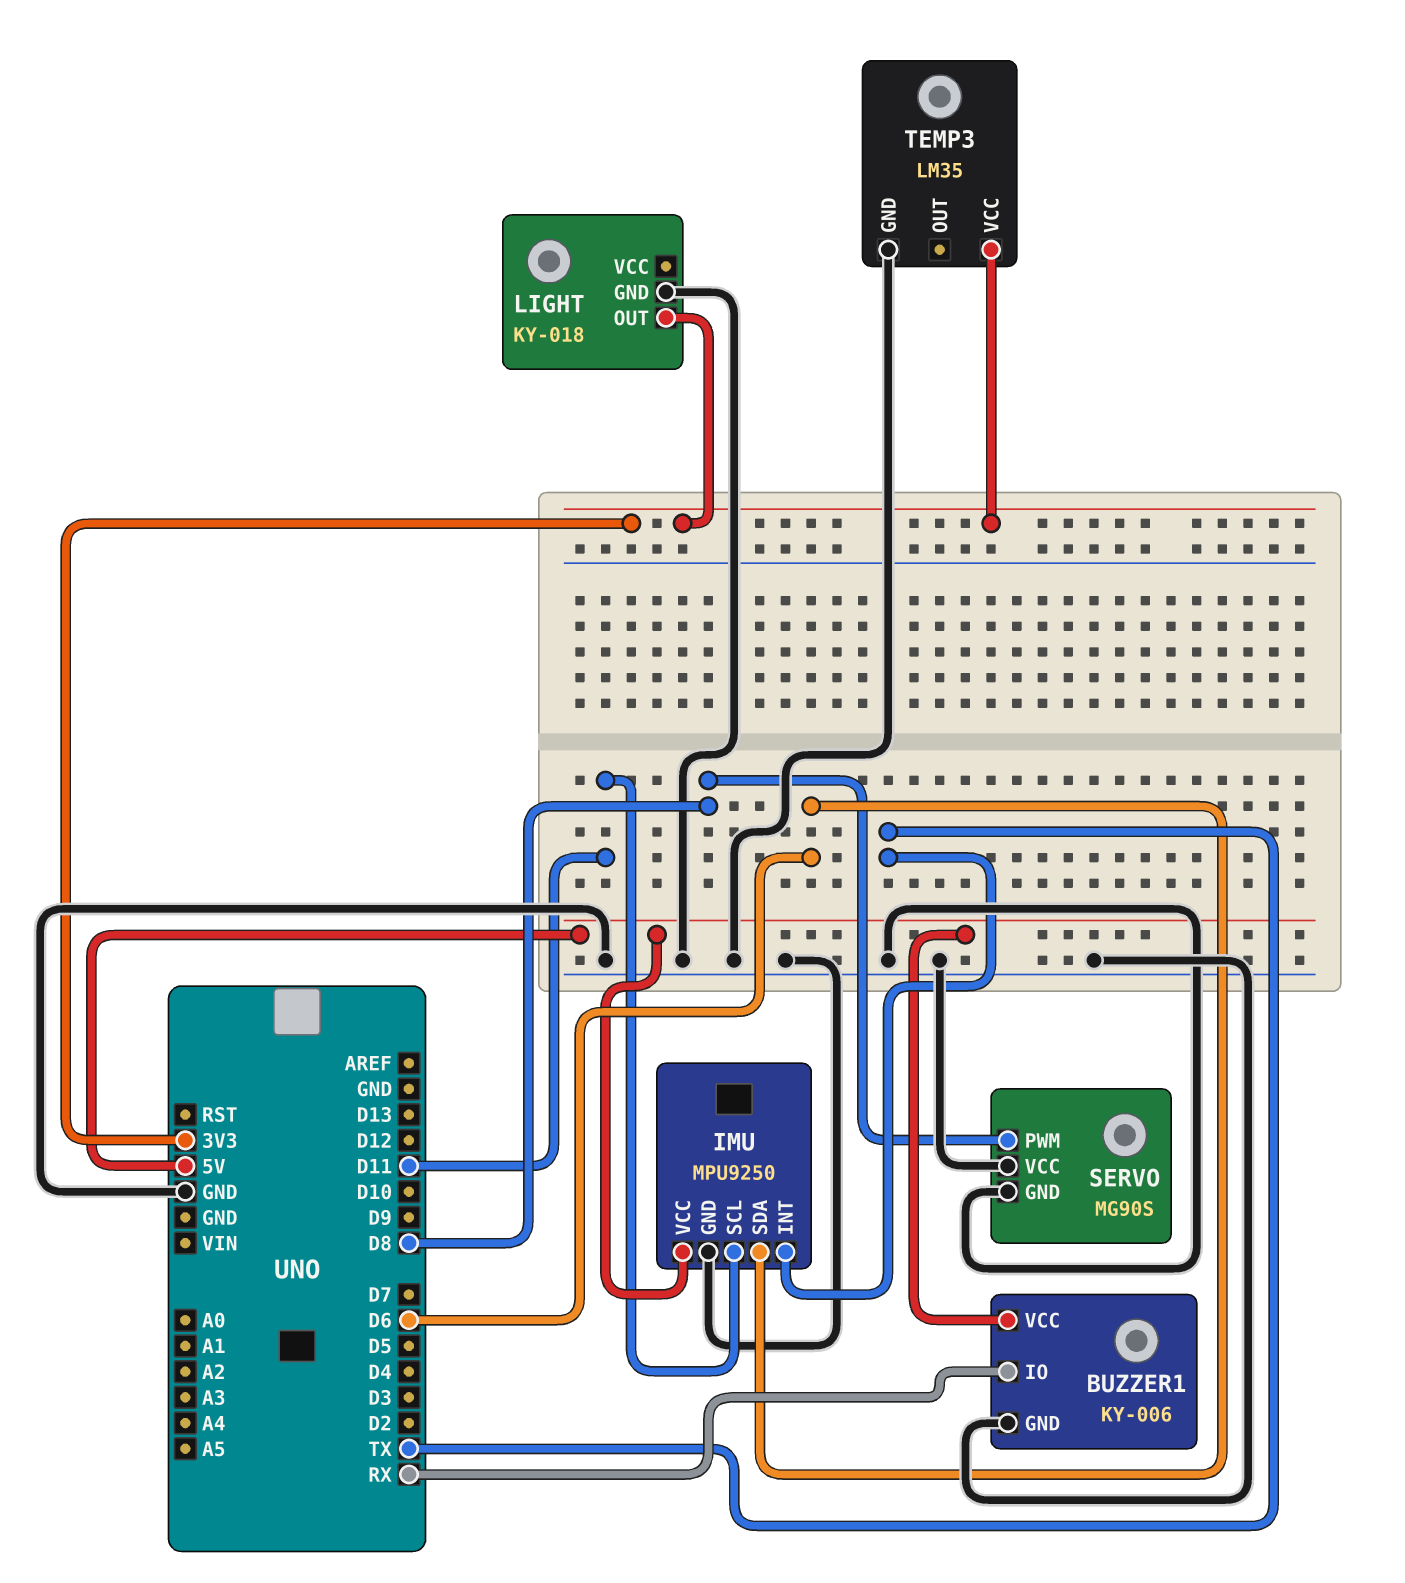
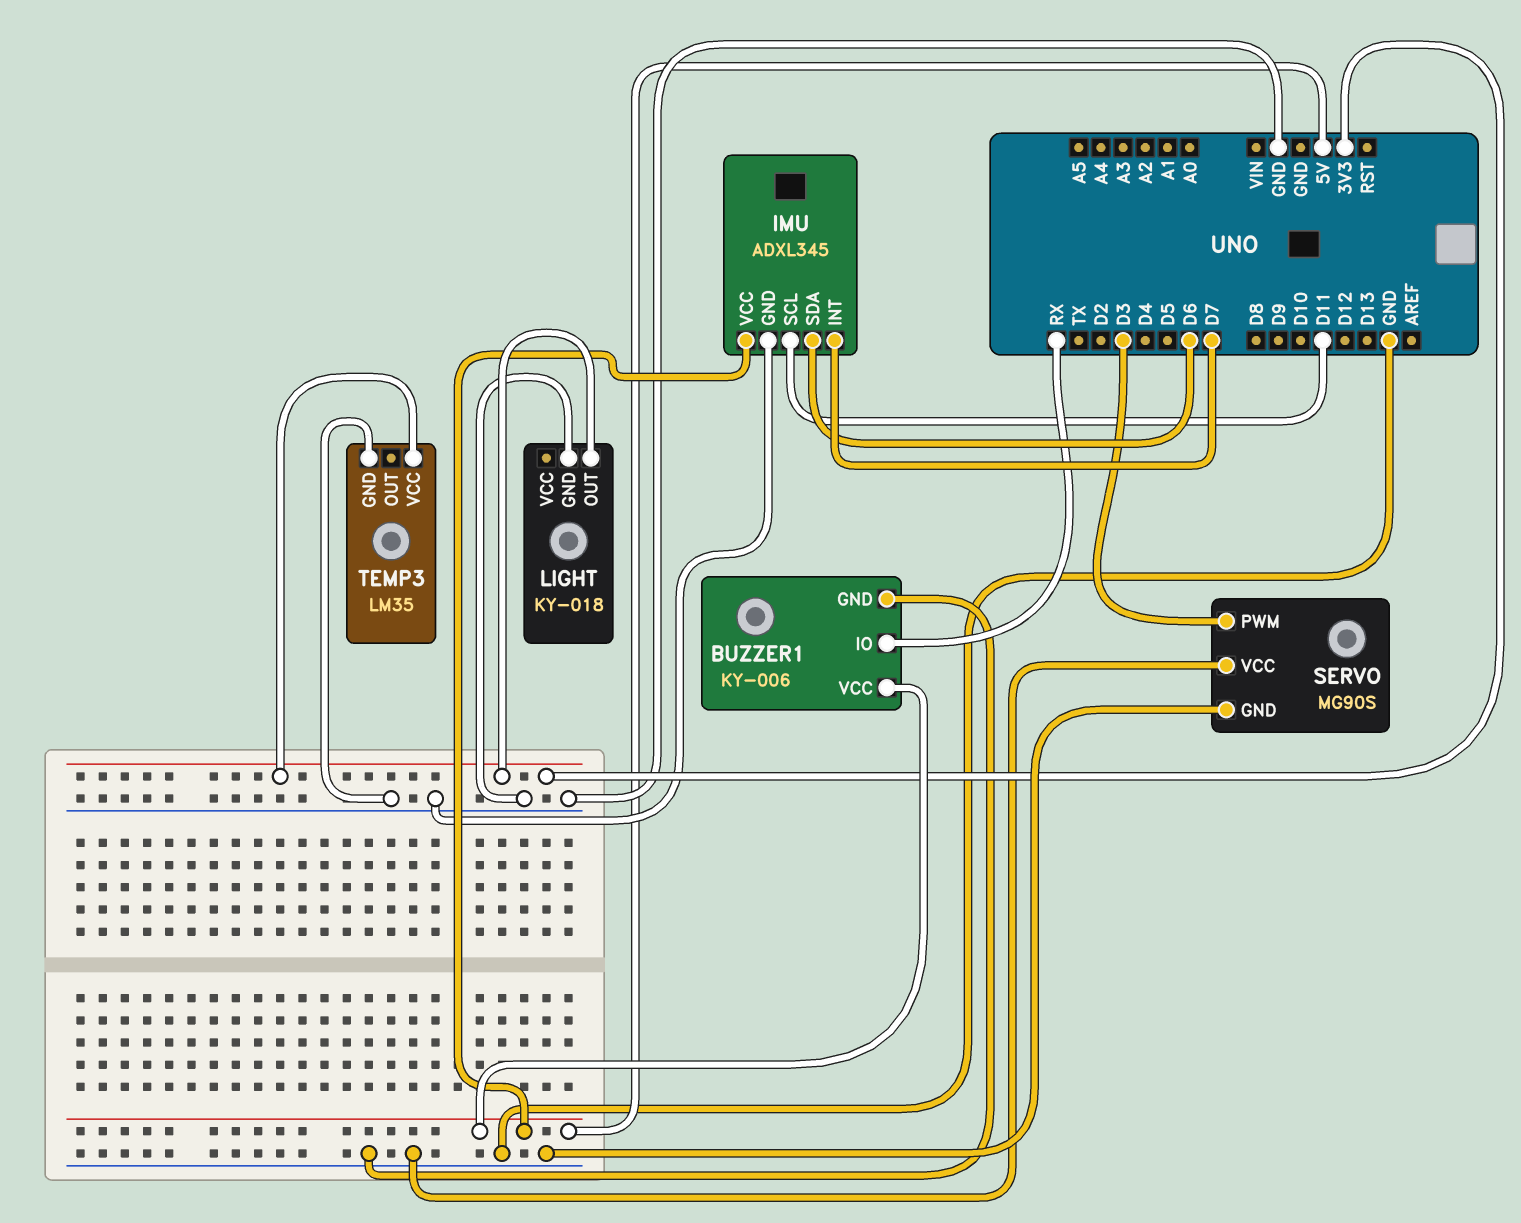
IMU: MPU9250 -> ADXL345
IMU pin INT: TX -> D7
SERVO pin PWM: D8 -> D3

